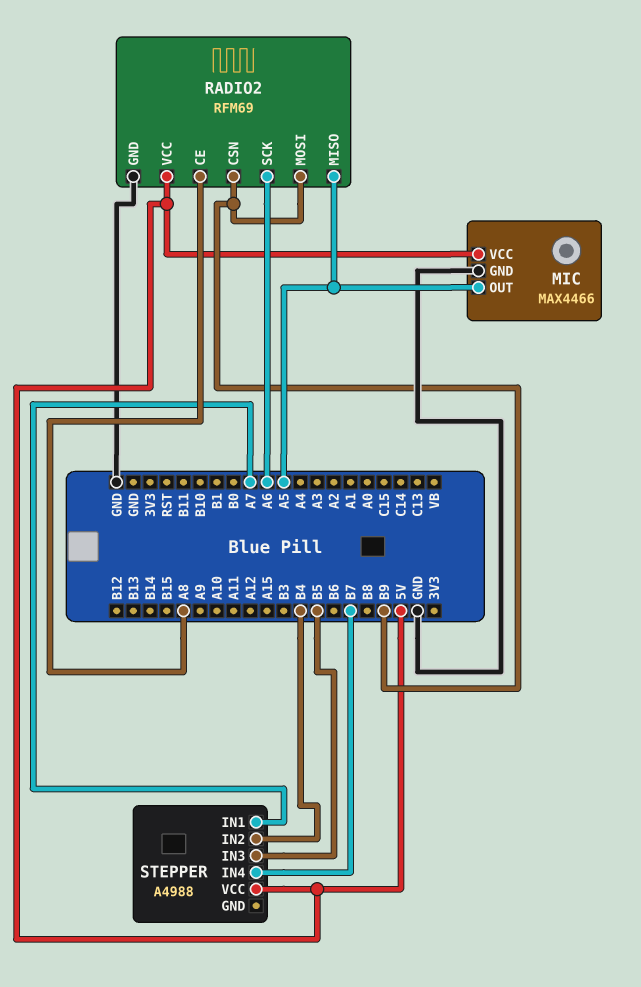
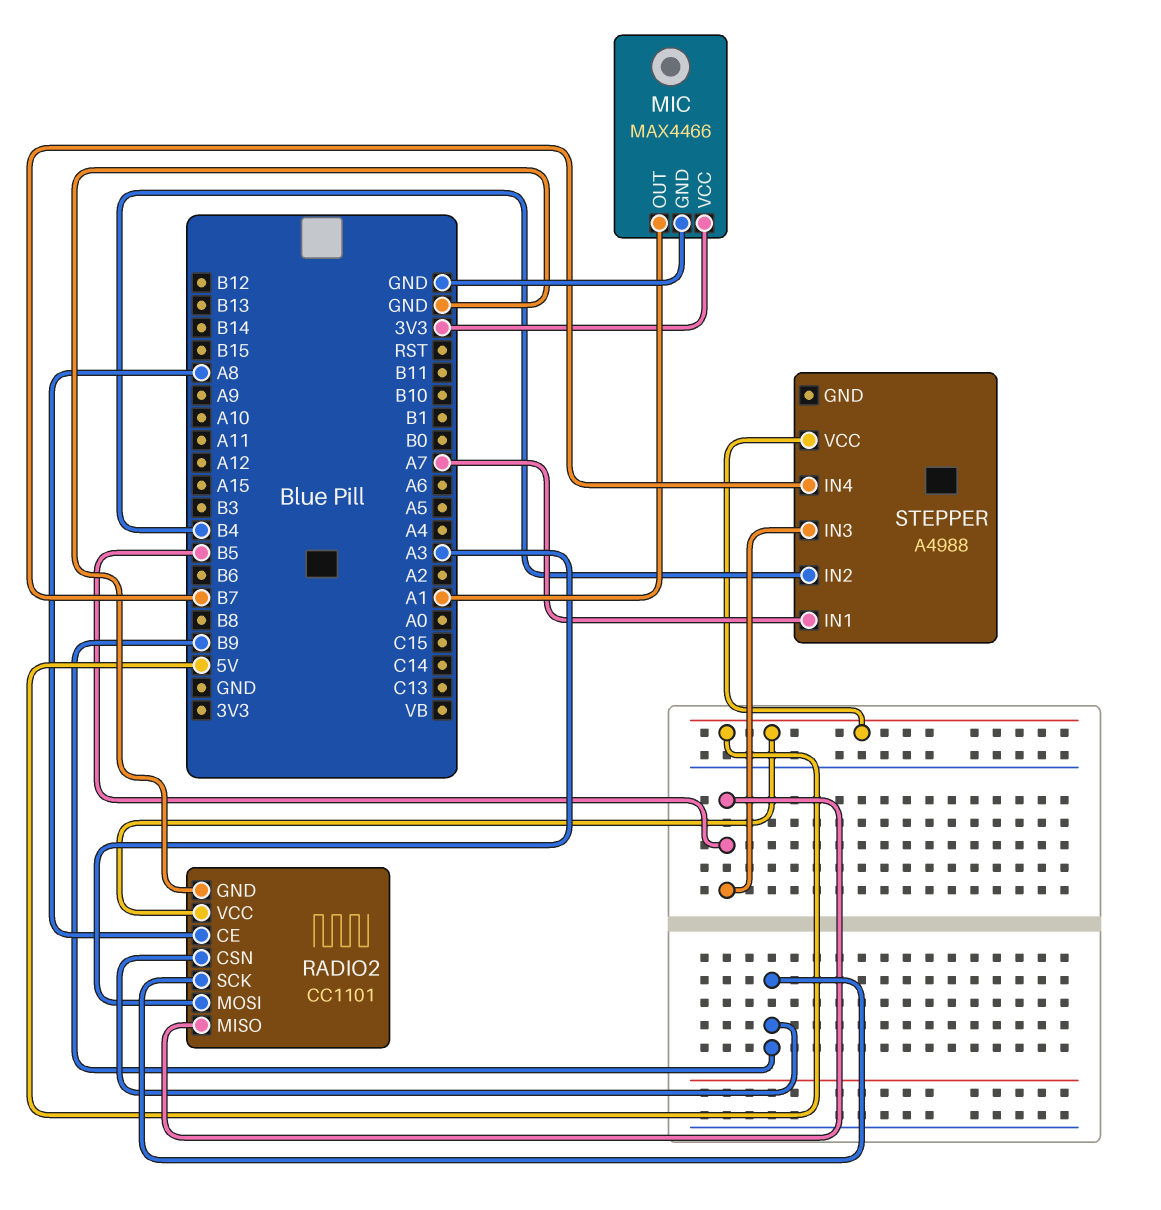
MIC pin OUT: A5 -> A1
MIC pin VCC: 5V -> 3V3
RADIO2: RFM69 -> CC1101
RADIO2 pin MISO: A5 -> B5
RADIO2 pin MOSI: B9 -> A3
RADIO2 pin SCK: A6 -> B9

